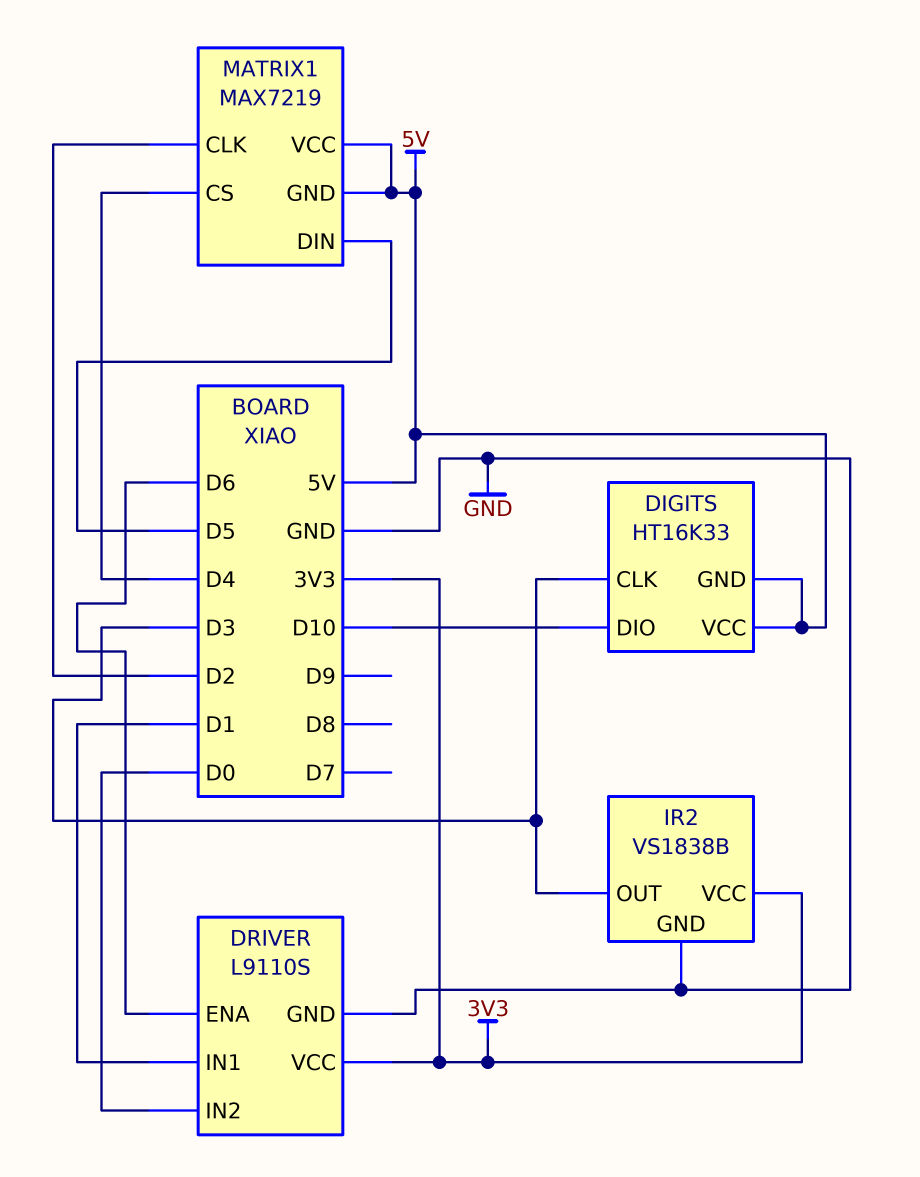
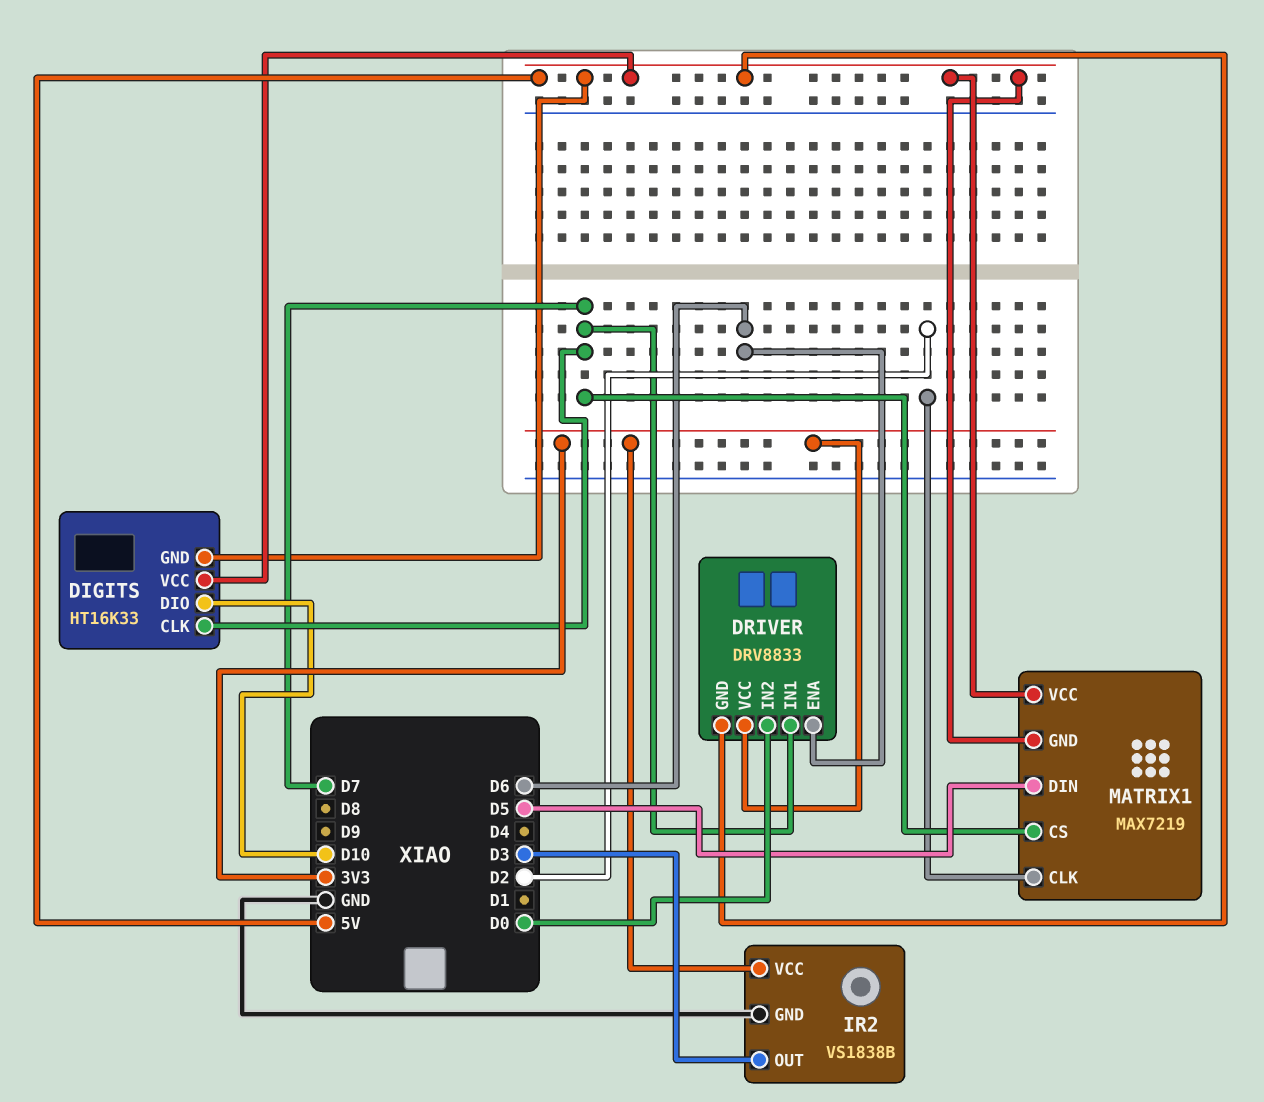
DIGITS pin CLK: D3 -> D7
DRIVER: L9110S -> DRV8833
DRIVER pin GND: GND -> 5V
DRIVER pin IN1: D1 -> D7
MATRIX1 pin CS: D4 -> D7

